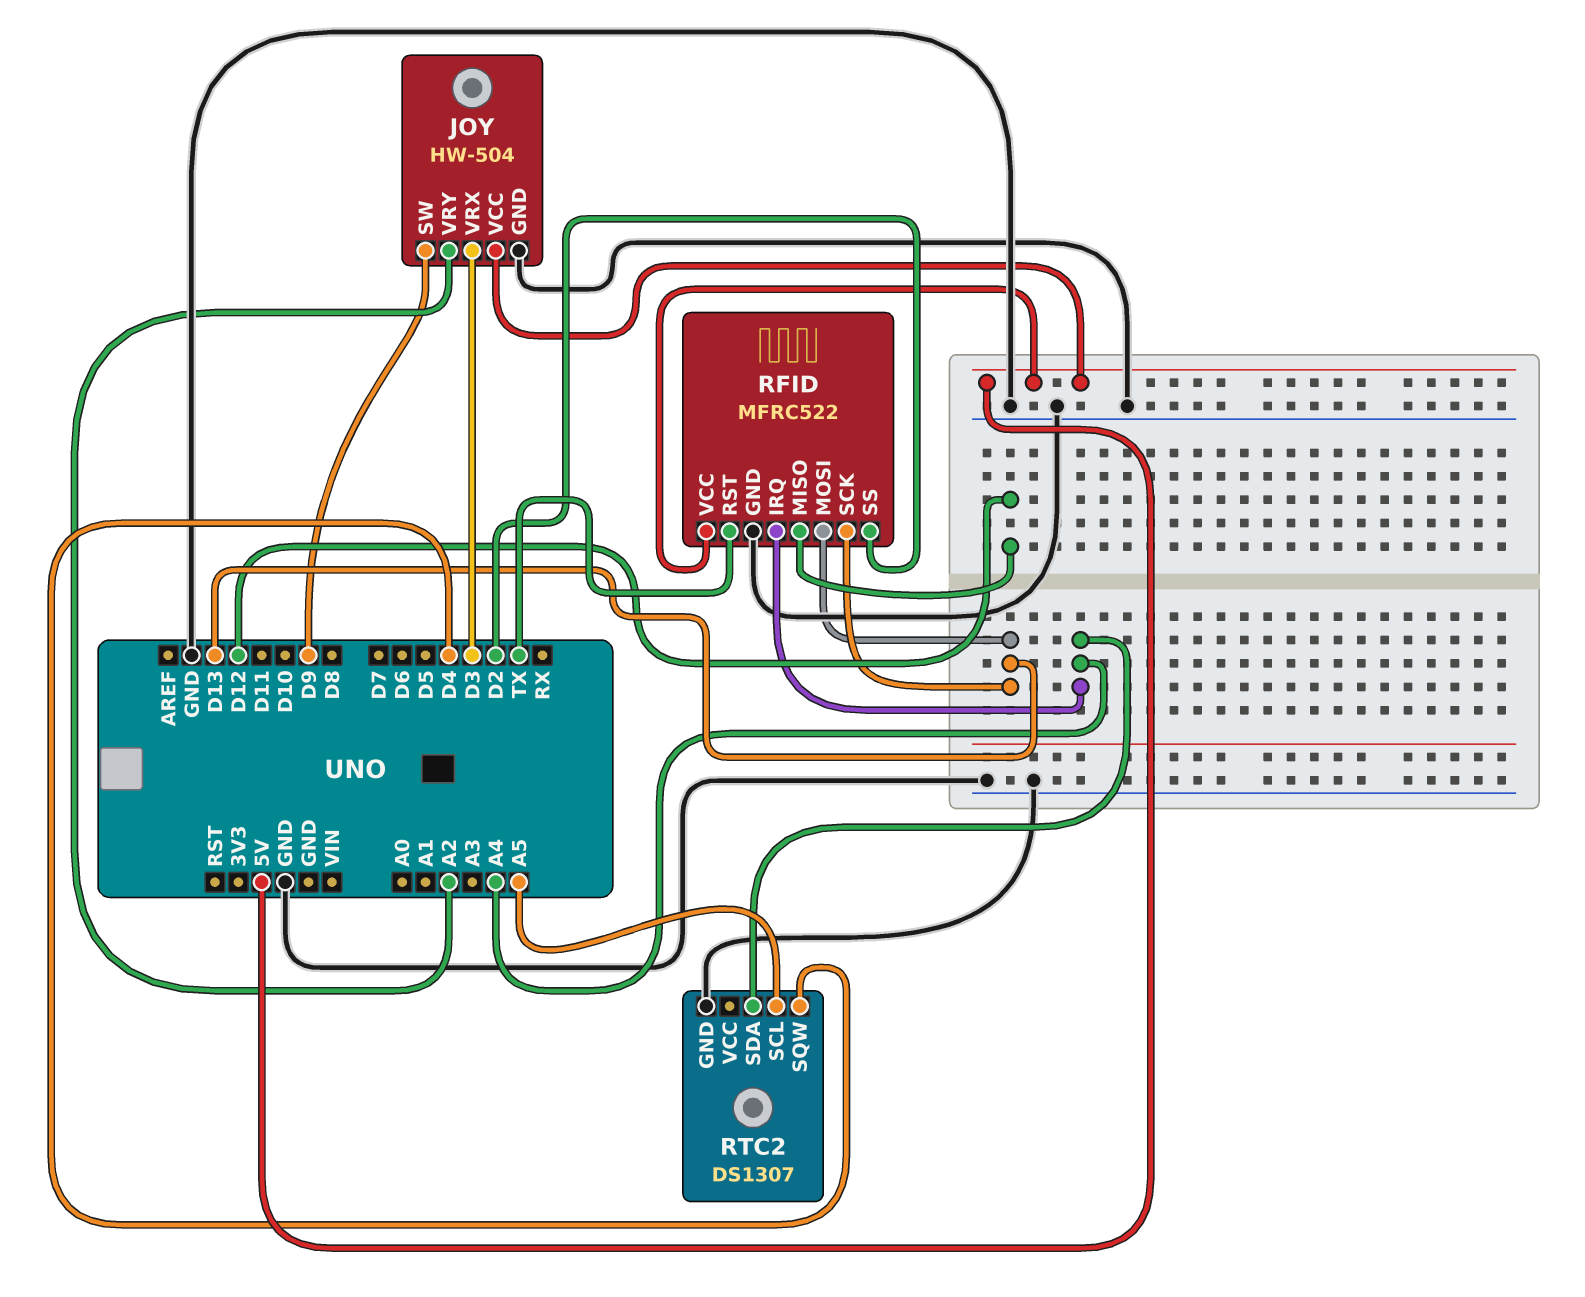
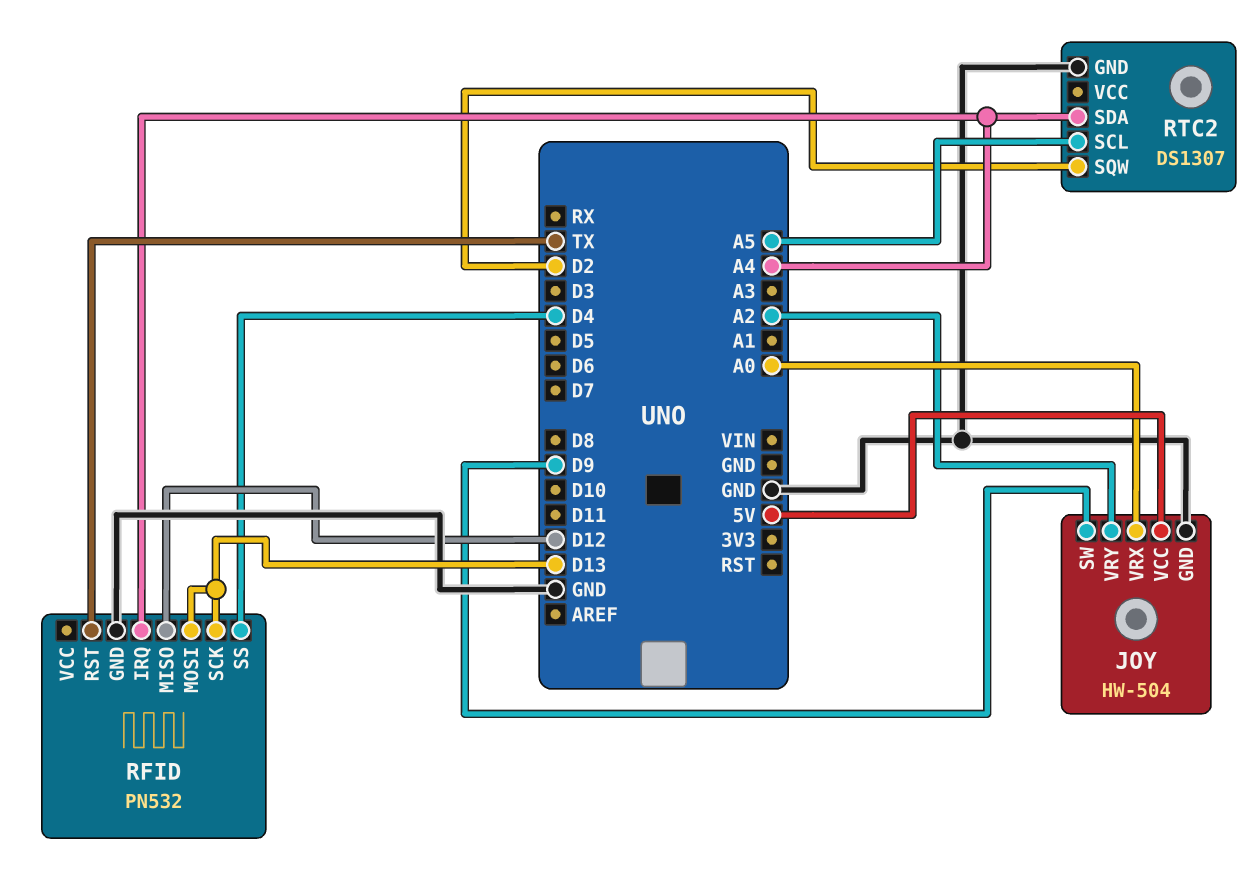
JOY pin VRX: D3 -> A0
RFID: MFRC522 -> PN532
RFID pin SS: D2 -> D4
RFID pin VCC: 5V -> none
RTC2 pin SQW: D4 -> D2

